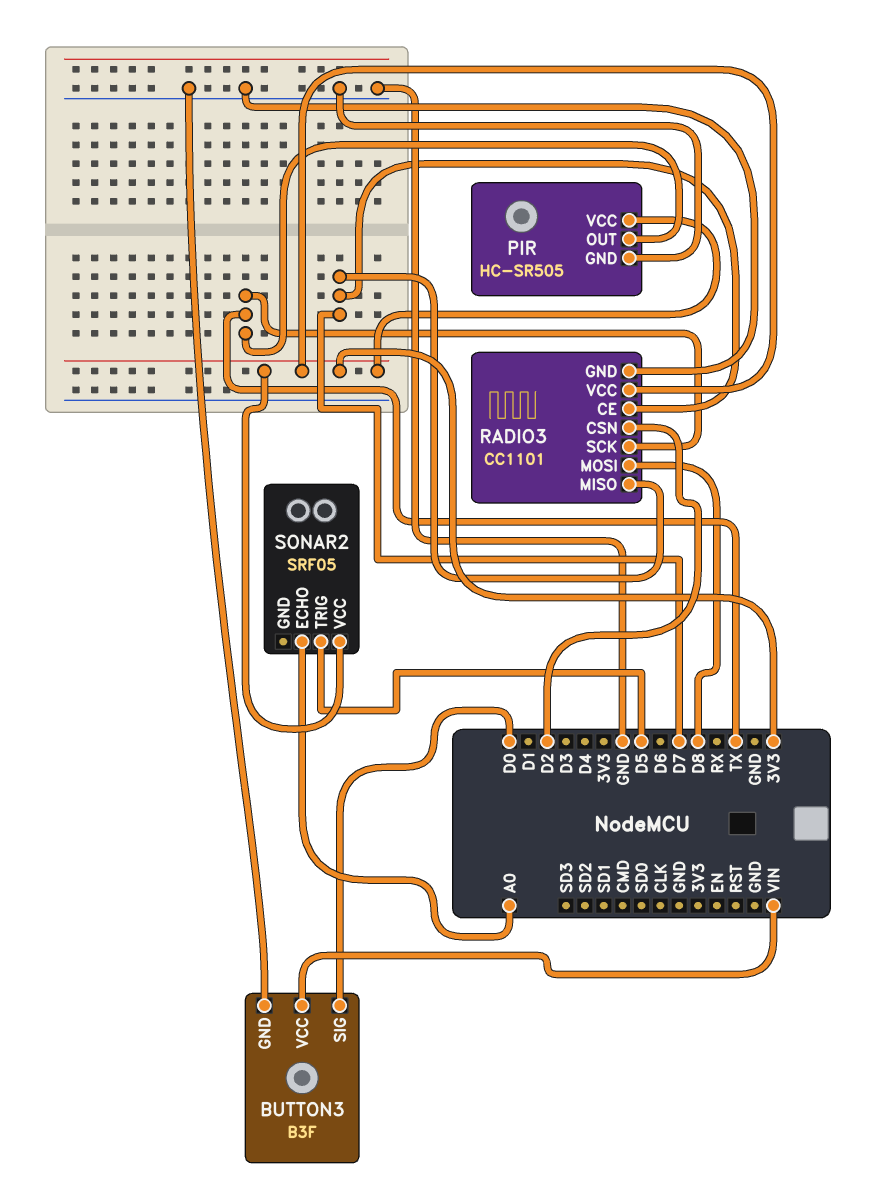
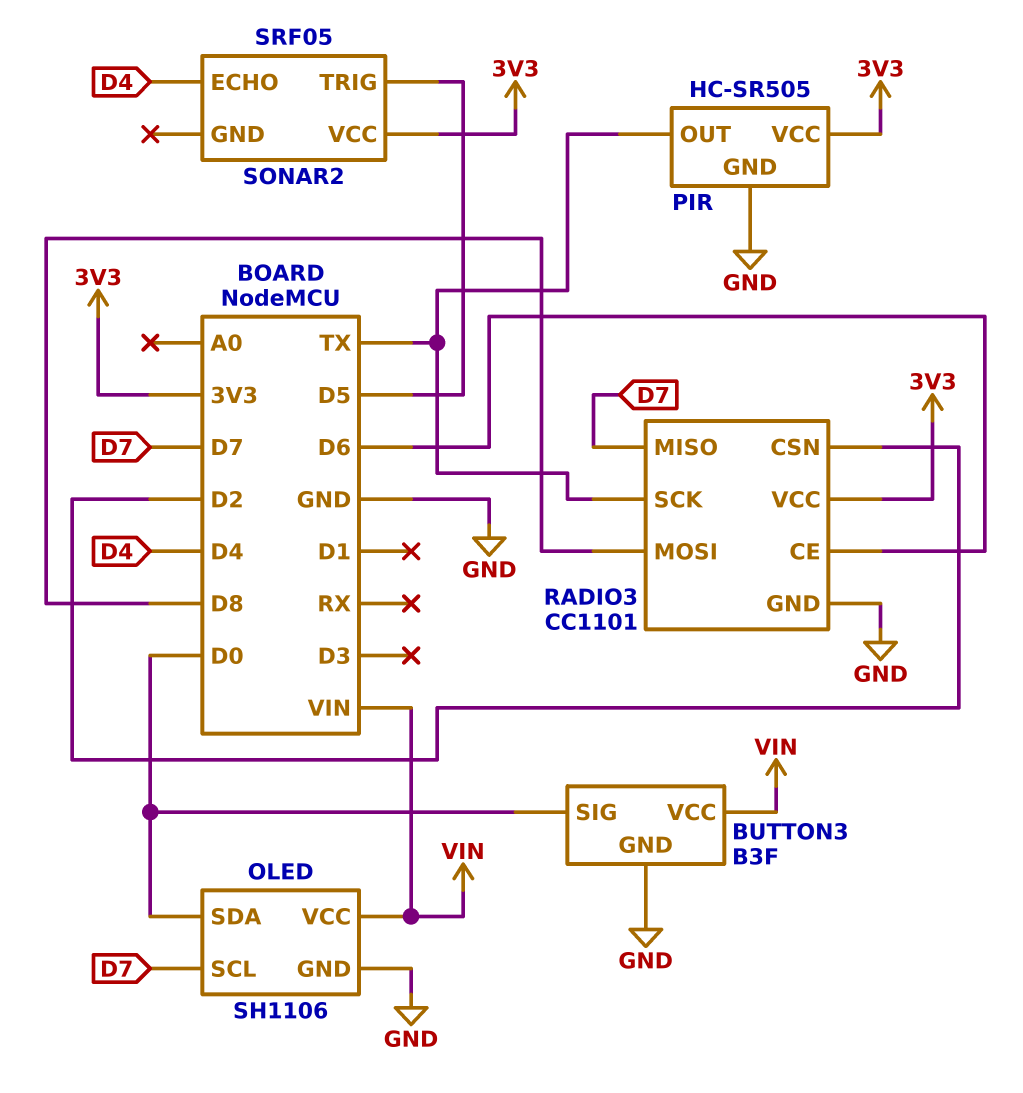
OLED: none -> SH1106
OLED pin GND: none -> GND
OLED pin SCL: none -> D7
OLED pin SDA: none -> D0
OLED pin VCC: none -> VIN
RADIO3 pin CE: D7 -> D6
SONAR2 pin ECHO: A0 -> D4

